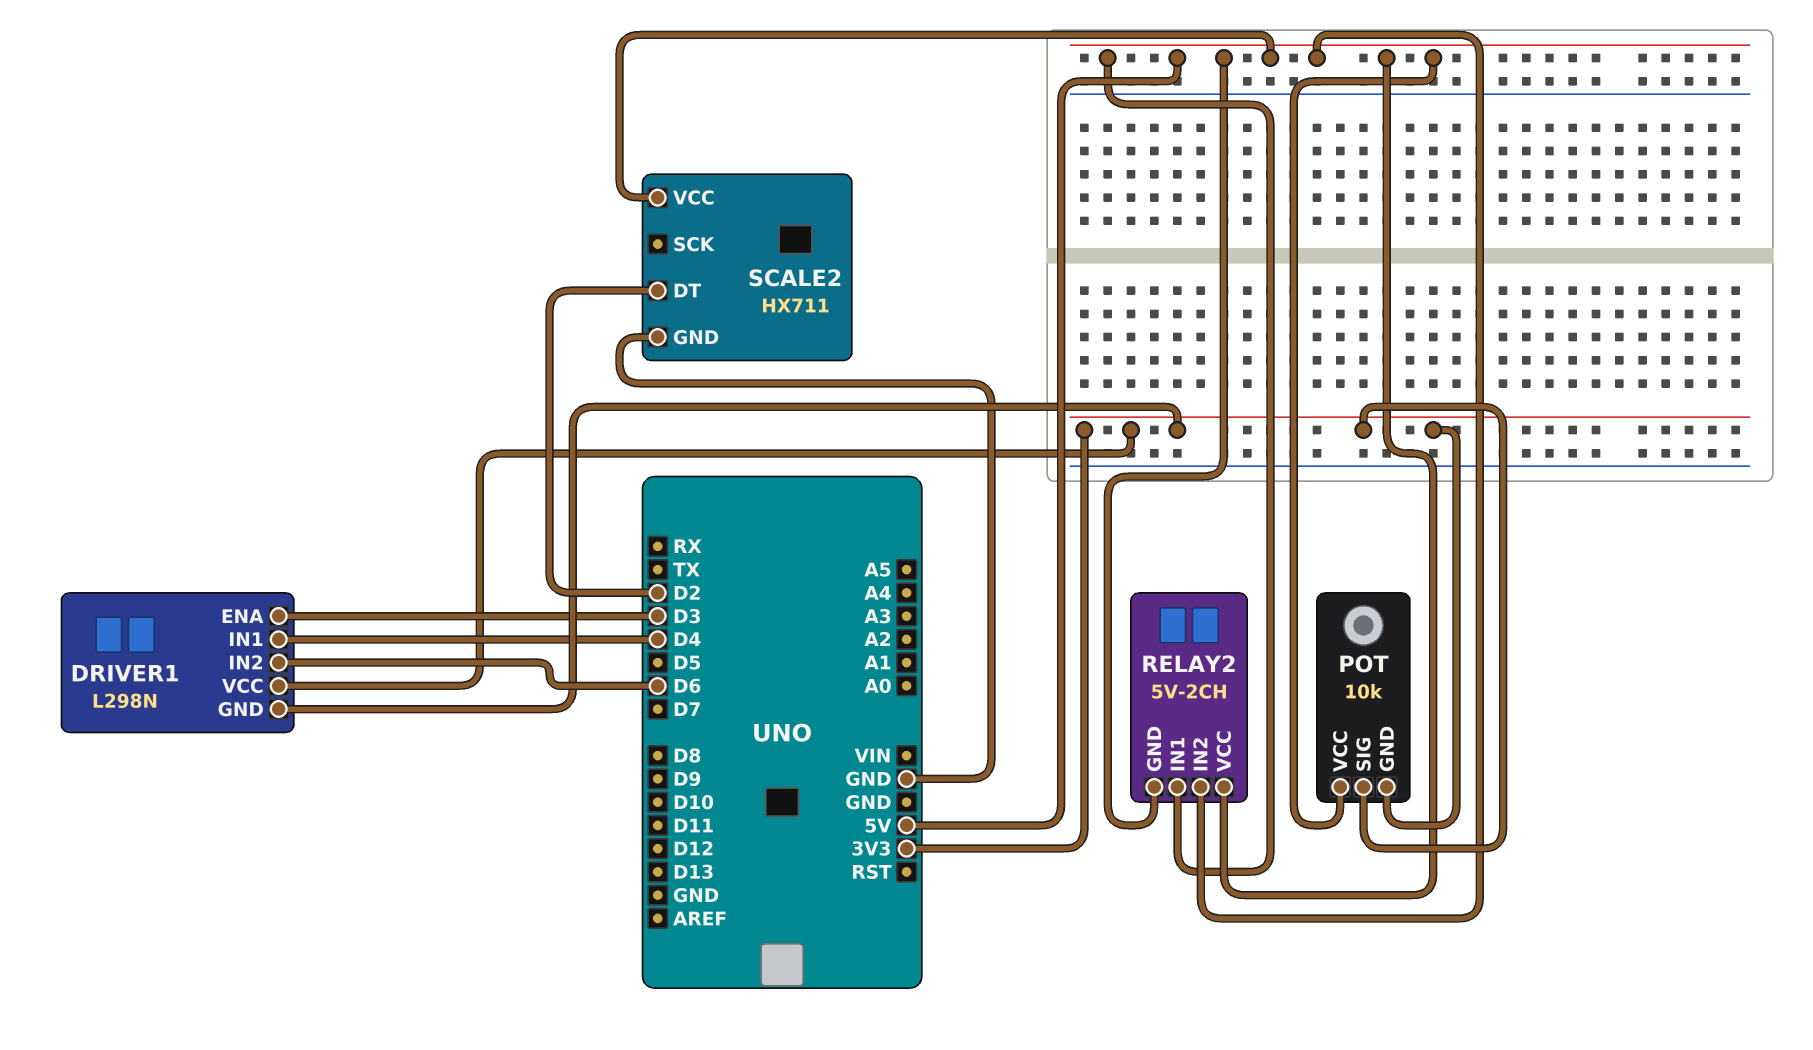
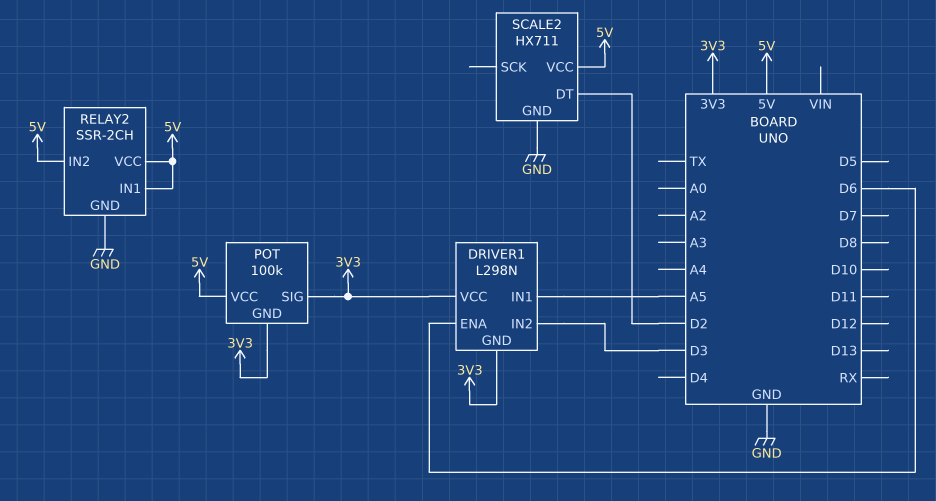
DRIVER1 pin ENA: D3 -> D6
DRIVER1 pin IN1: D4 -> A5
DRIVER1 pin IN2: D6 -> D3
POT: 10k -> 100k
RELAY2: 5V-2CH -> SSR-2CH
RELAY2 pin GND: 5V -> GND

